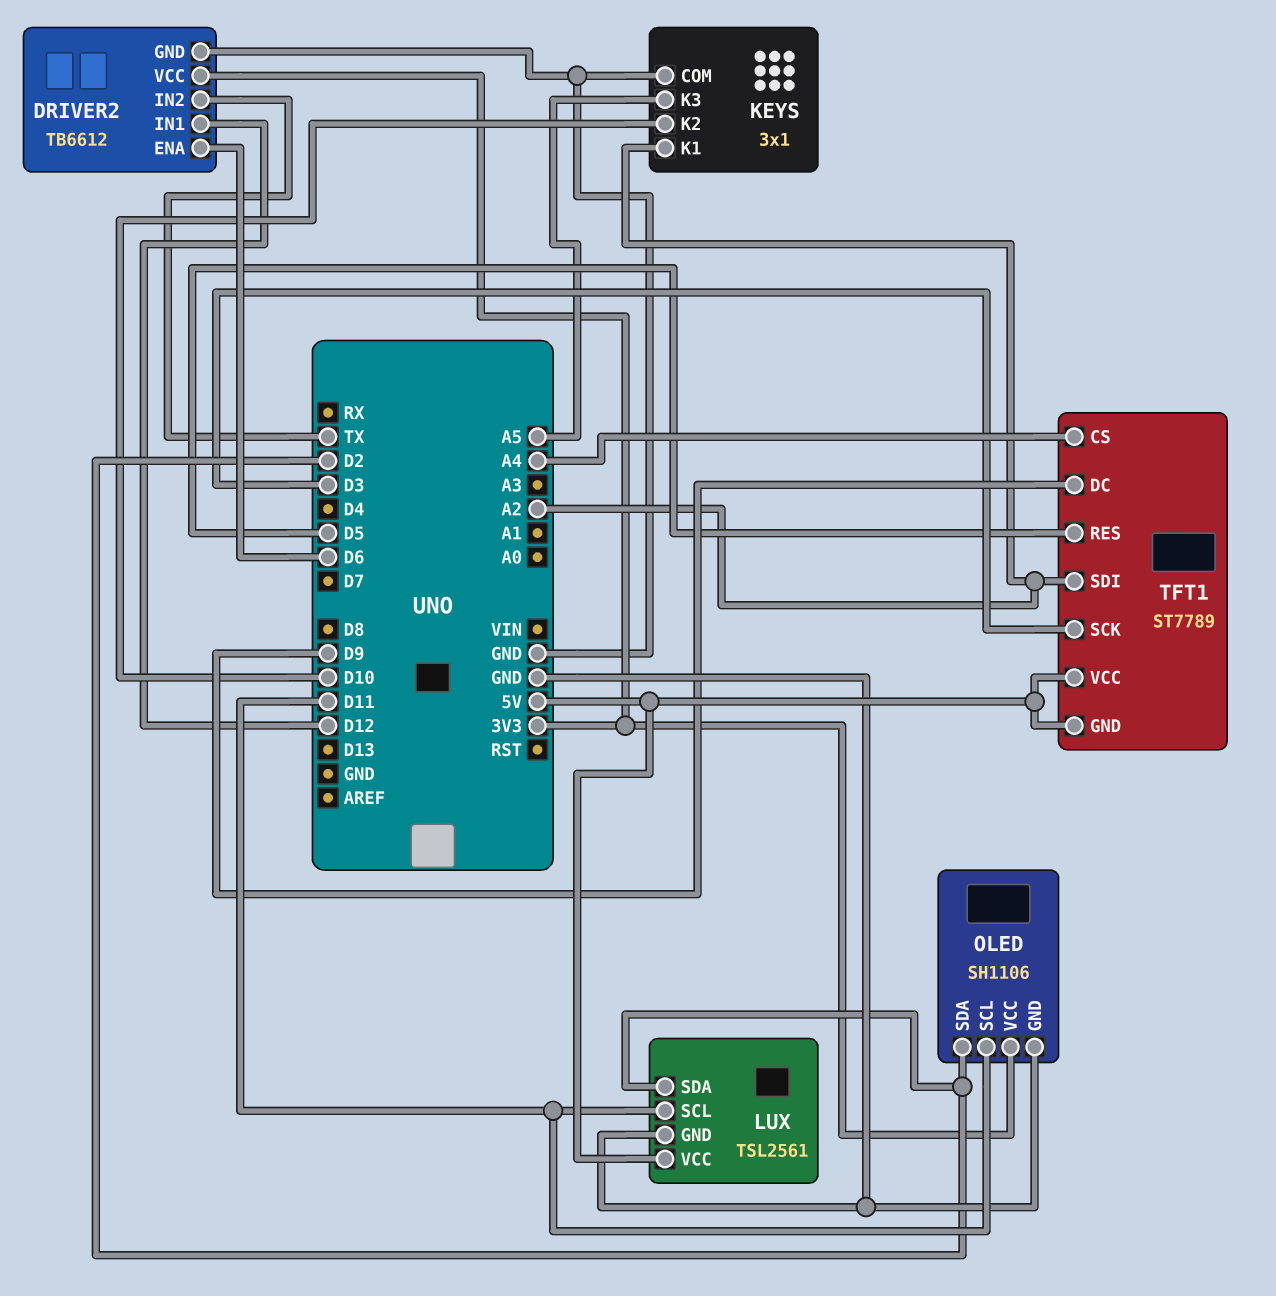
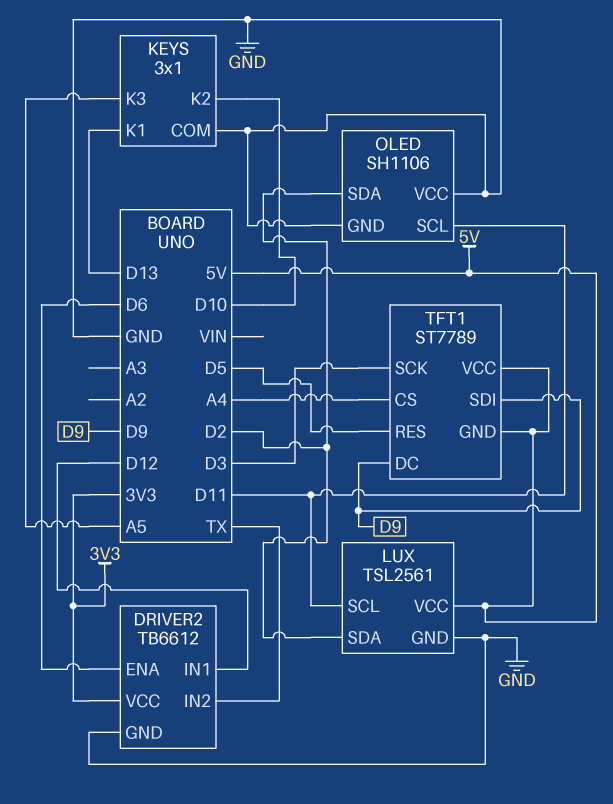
KEYS pin K1: A2 -> D13
OLED pin VCC: 3V3 -> GND
TFT1 pin SDI: A2 -> D9

